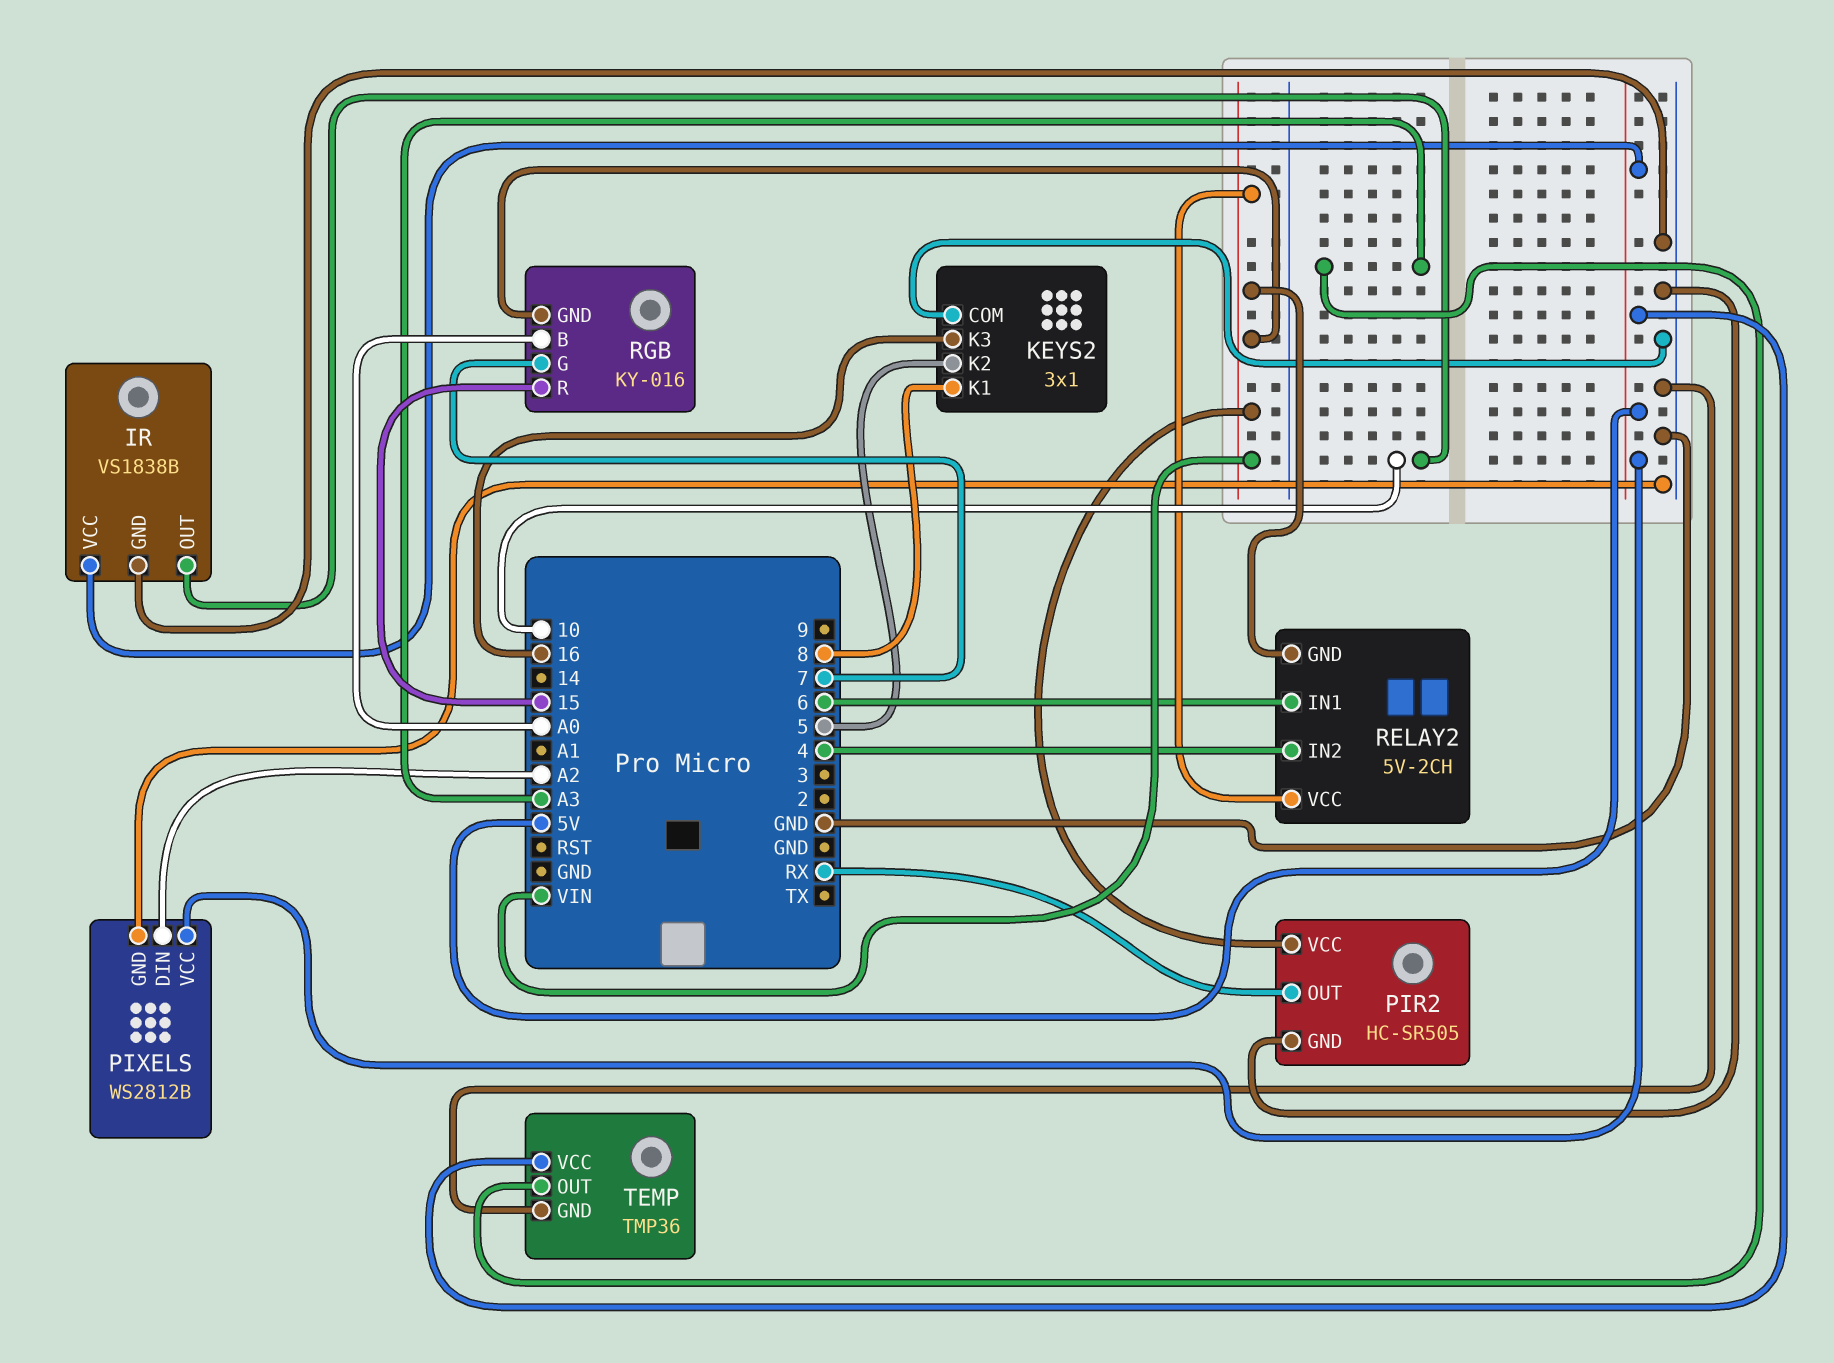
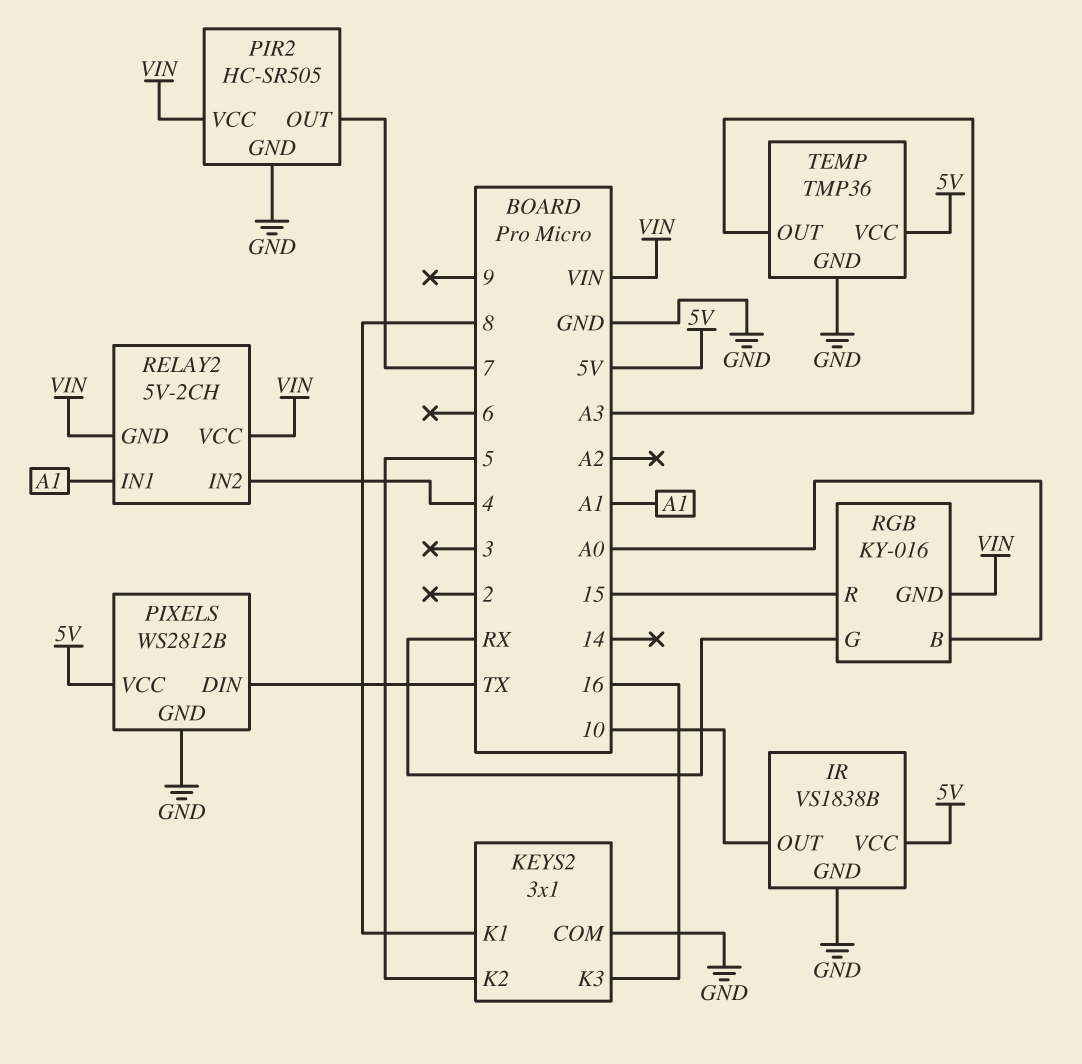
PIR2 pin OUT: RX -> 7
PIXELS pin DIN: A2 -> TX
RELAY2 pin IN1: 6 -> A1
RGB pin G: 7 -> RX

